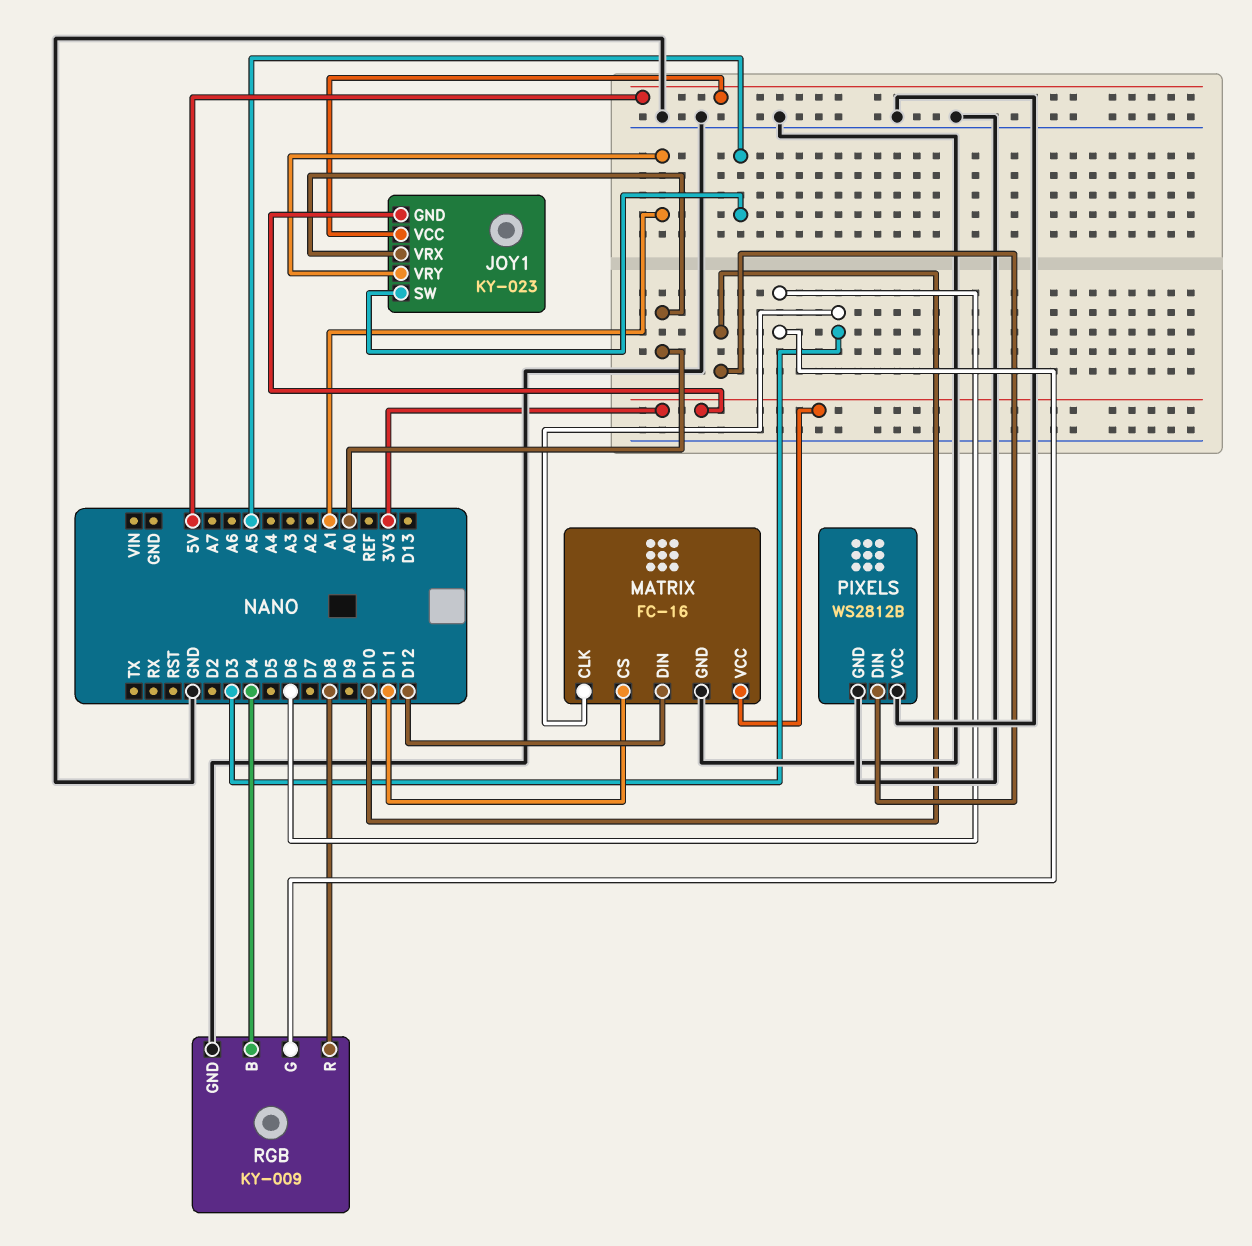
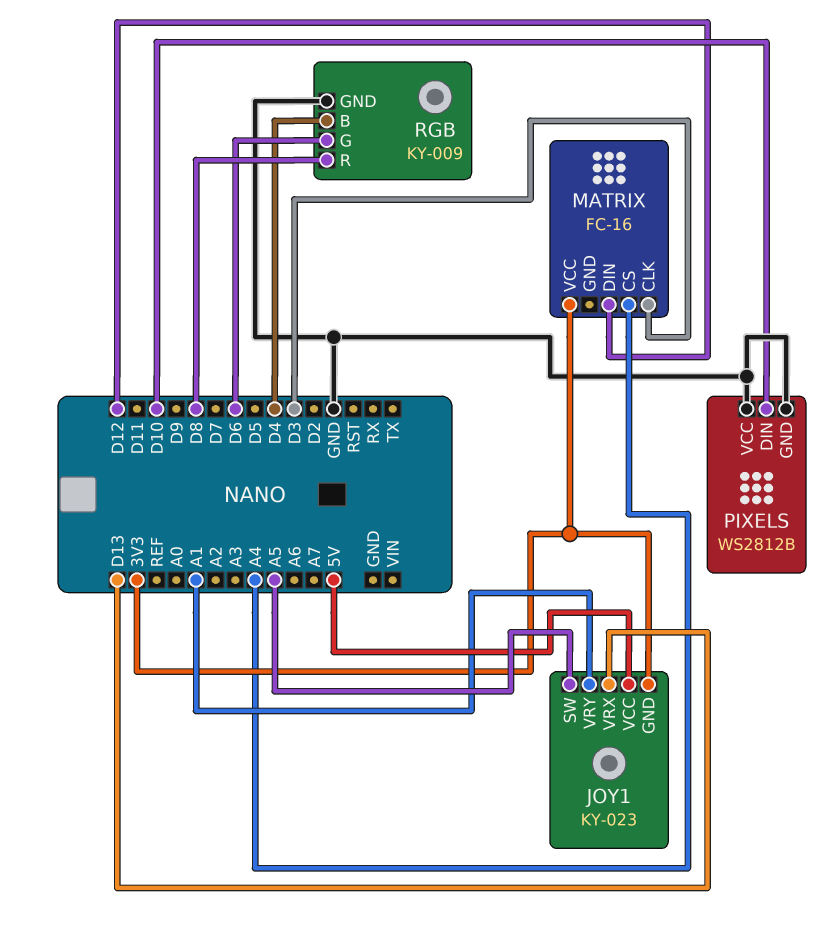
JOY1 pin VRX: A0 -> D13
MATRIX pin CS: D11 -> A4
MATRIX pin GND: GND -> none

